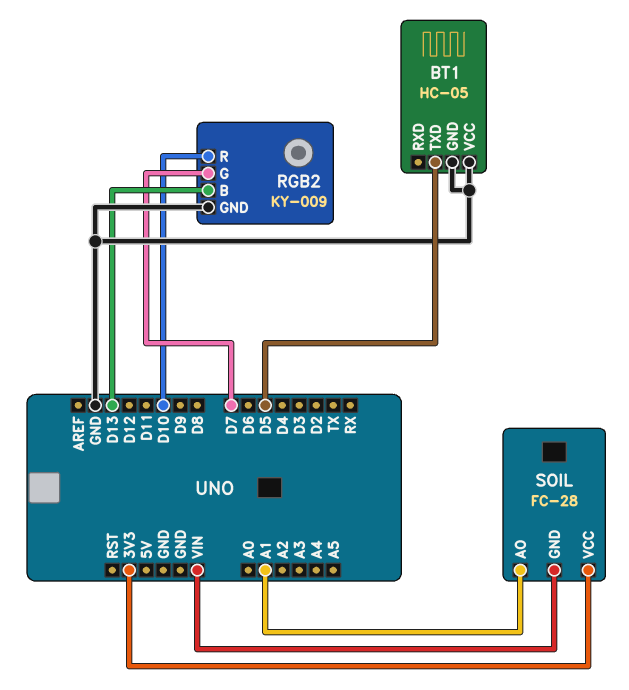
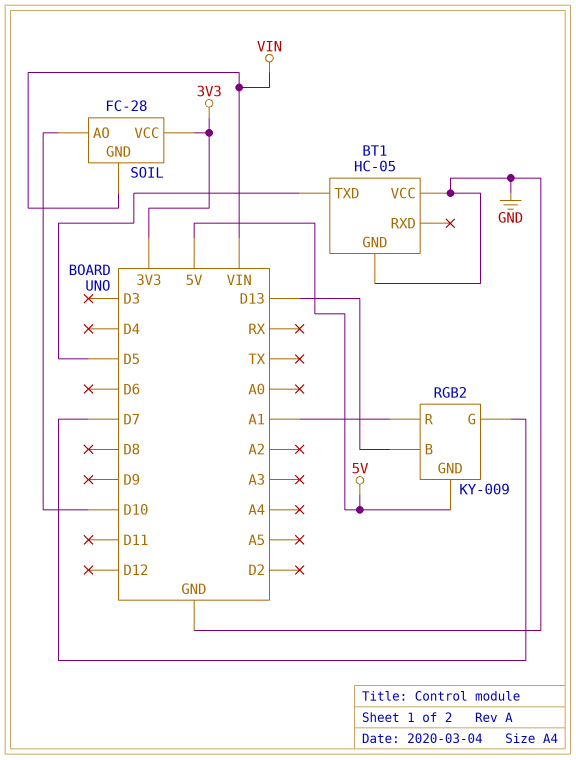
RGB2 pin GND: GND -> 5V
RGB2 pin R: D10 -> A1
SOIL pin AO: A1 -> D10

